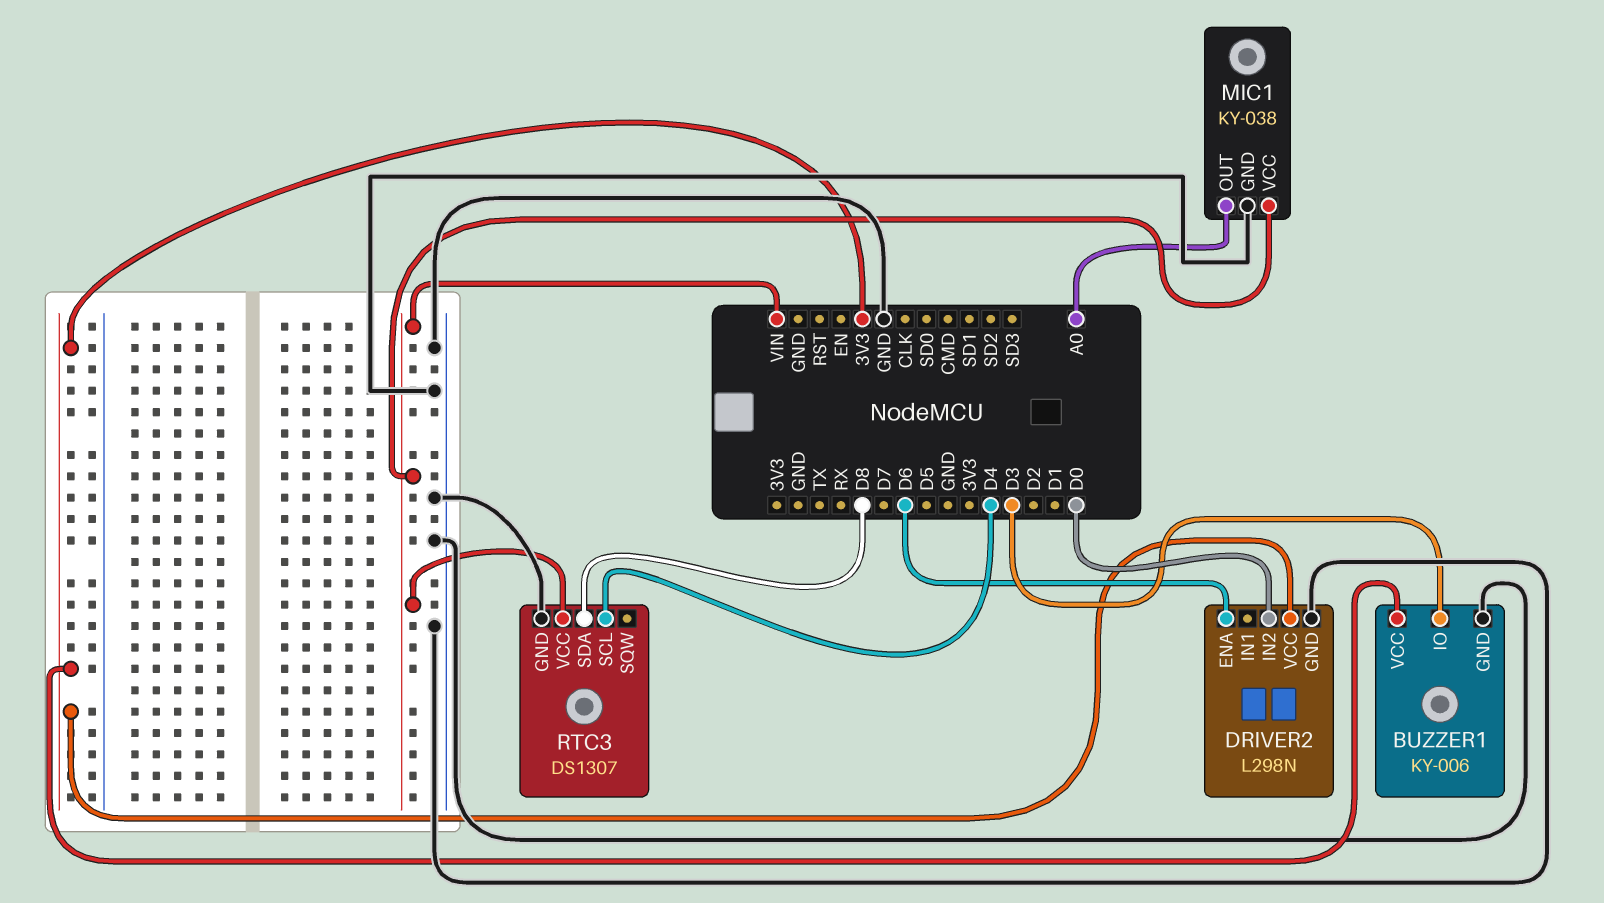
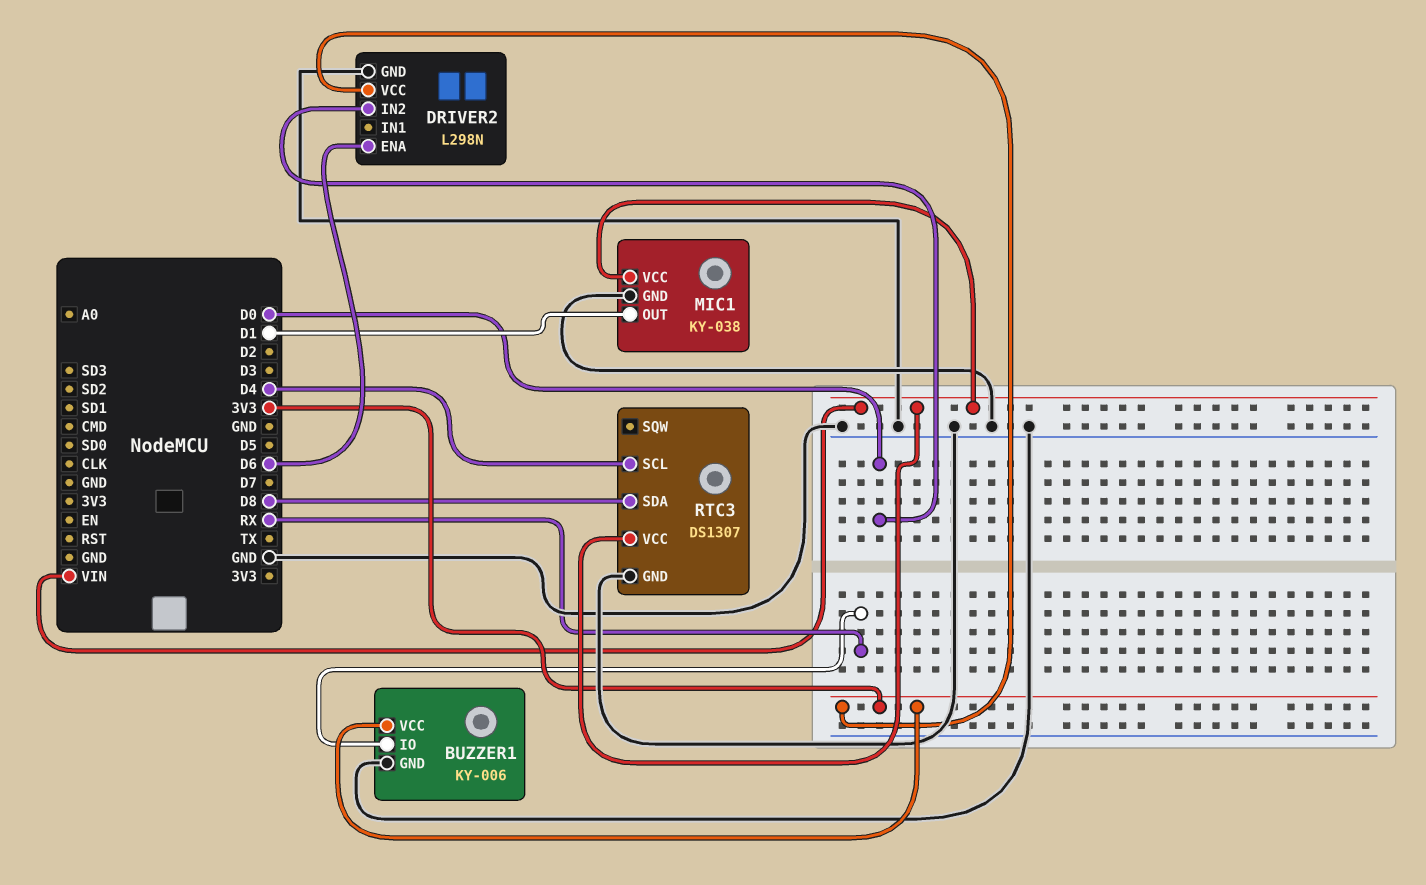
BUZZER1 pin IO: D3 -> RX
MIC1 pin OUT: A0 -> D1

